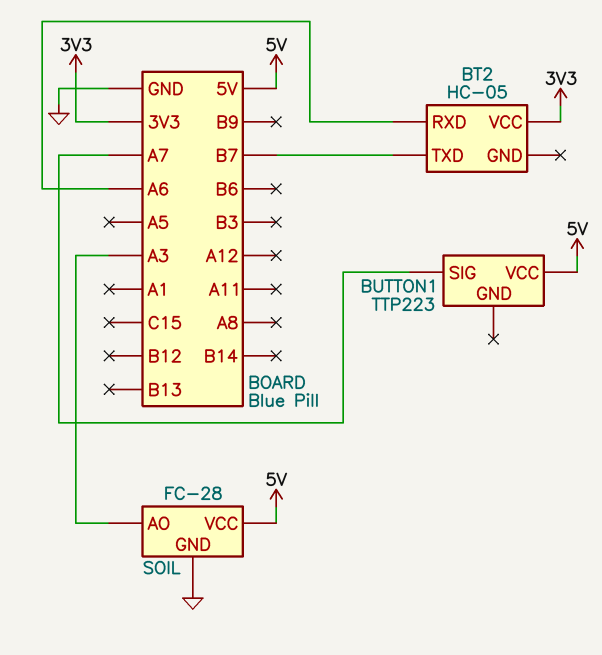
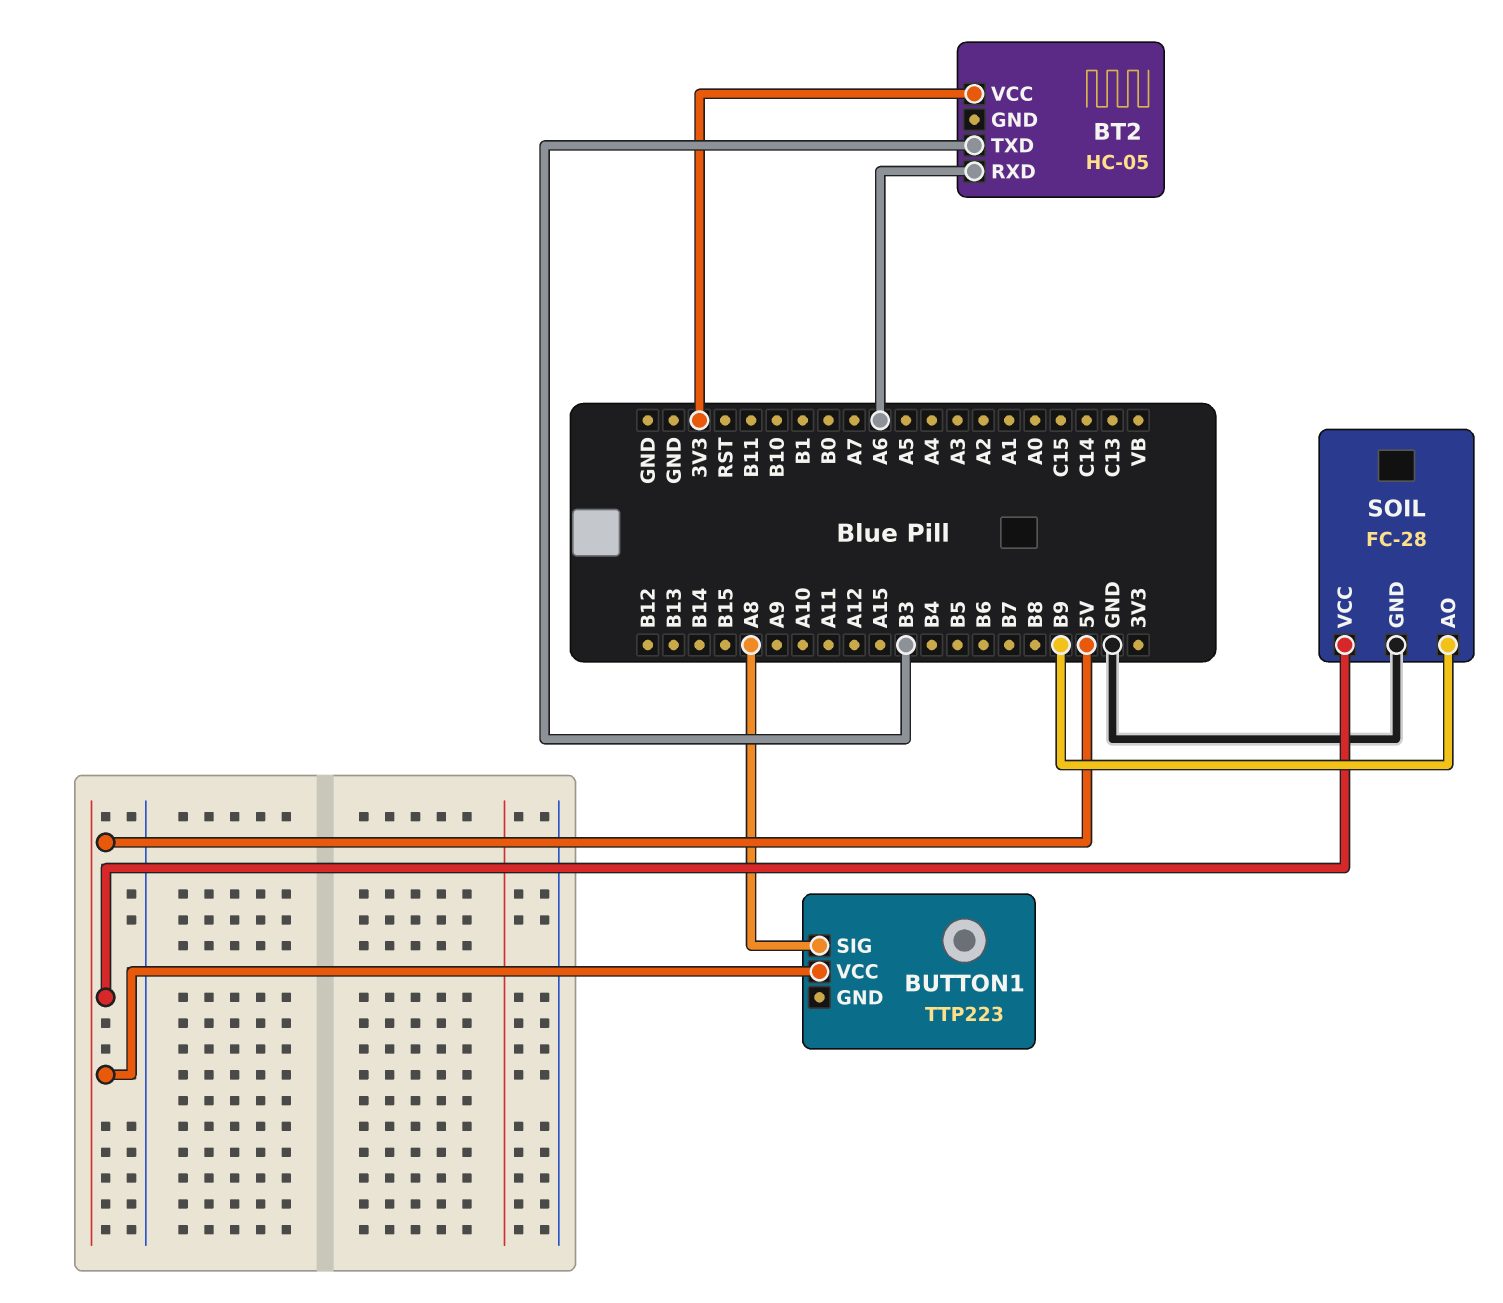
BT2 pin TXD: B7 -> B3
BUTTON1 pin SIG: A7 -> A8
SOIL pin AO: A3 -> B9

